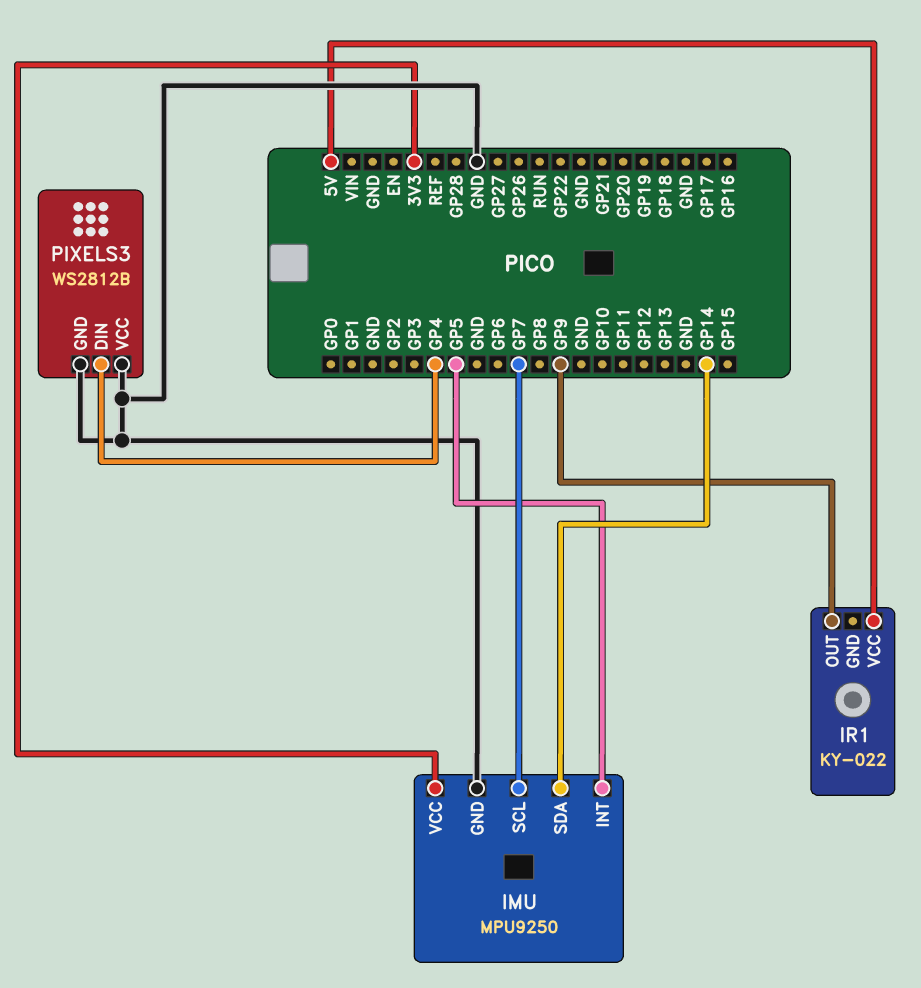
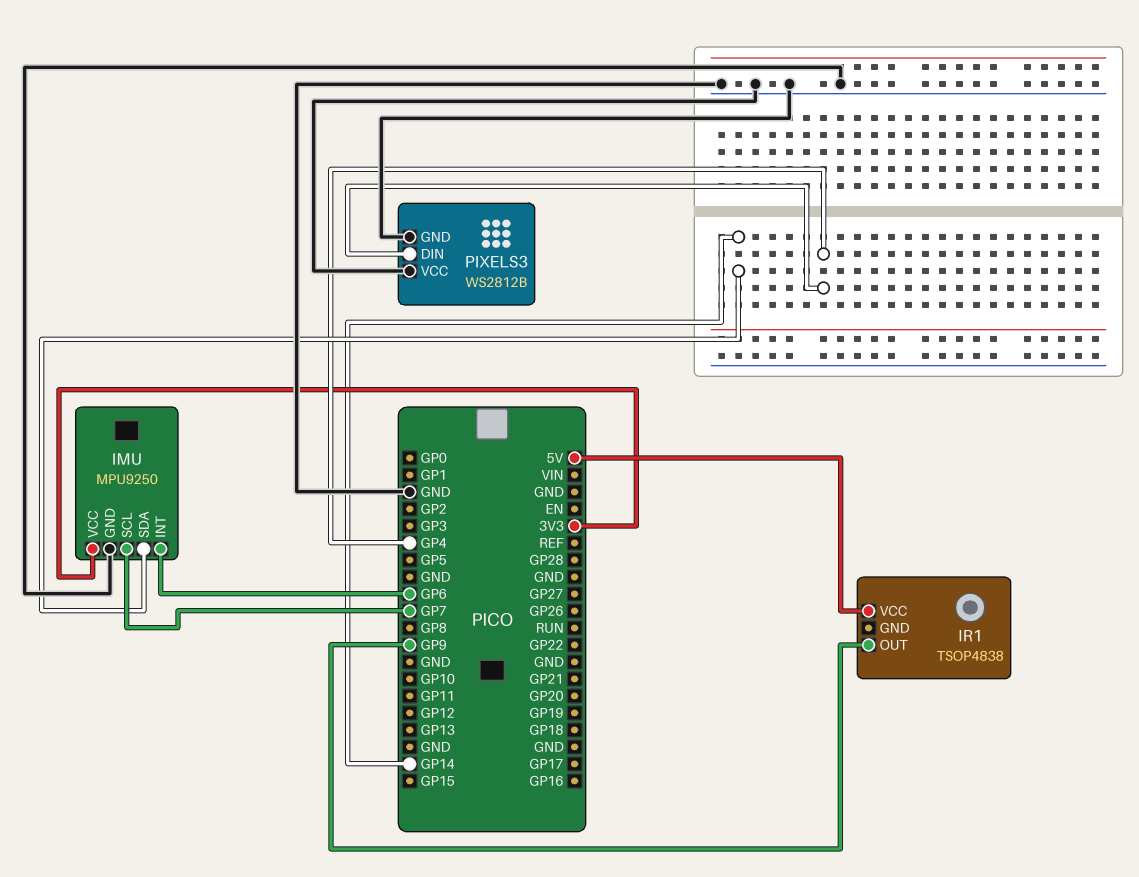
IMU pin INT: GP5 -> GP6
IR1: KY-022 -> TSOP4838

